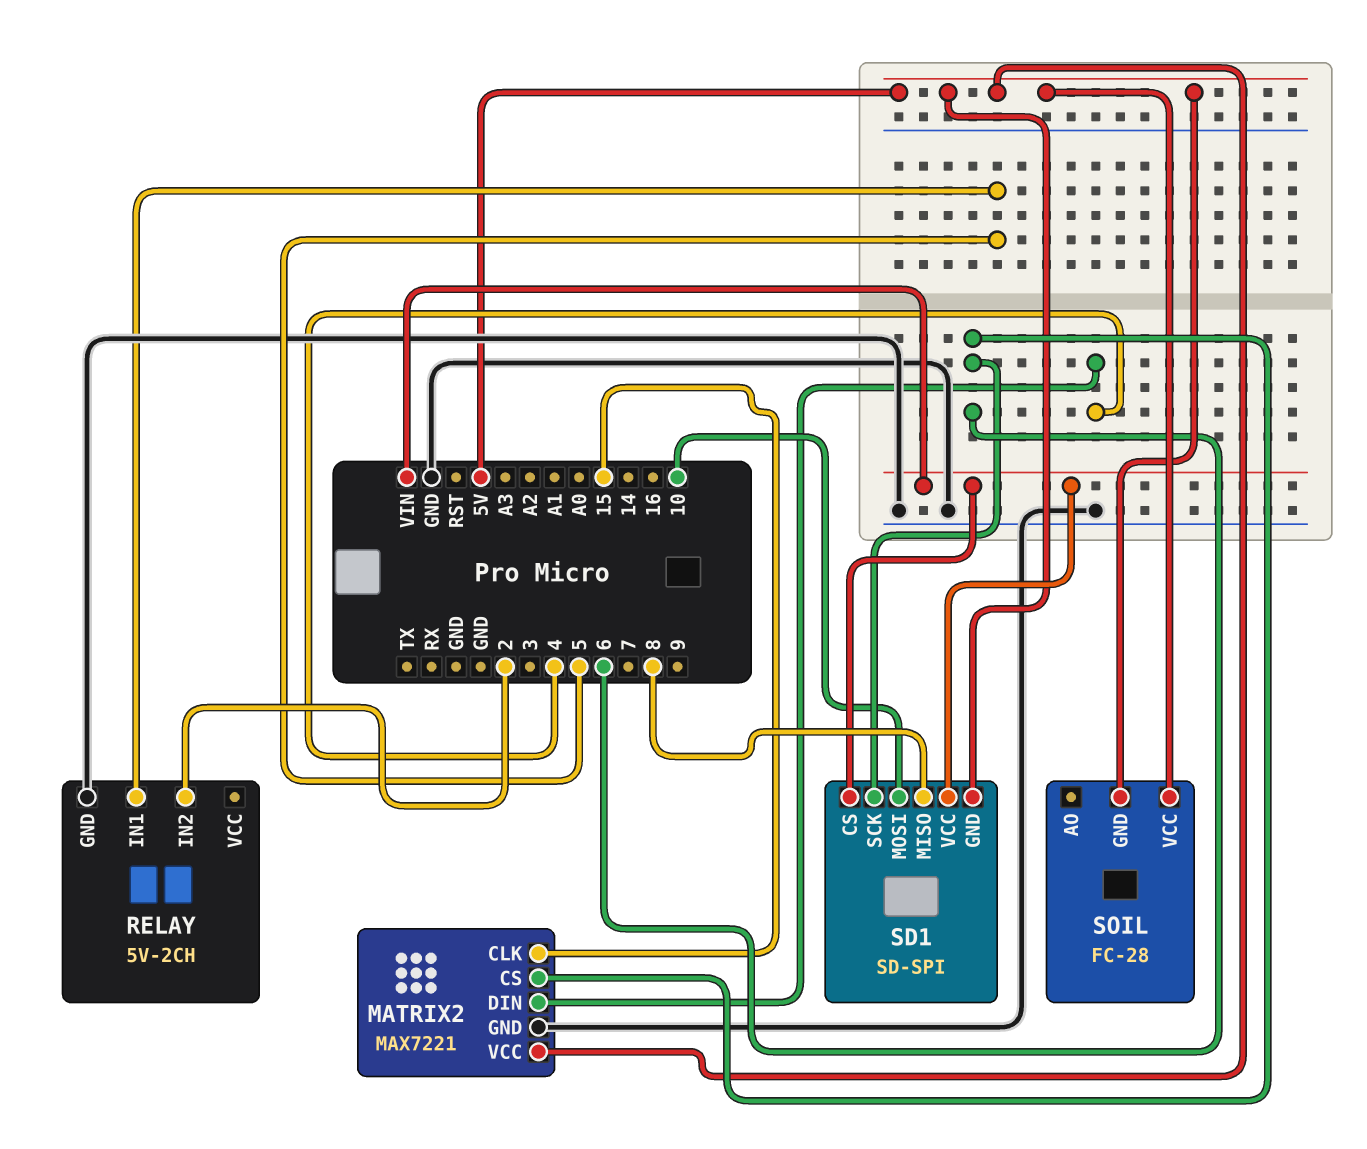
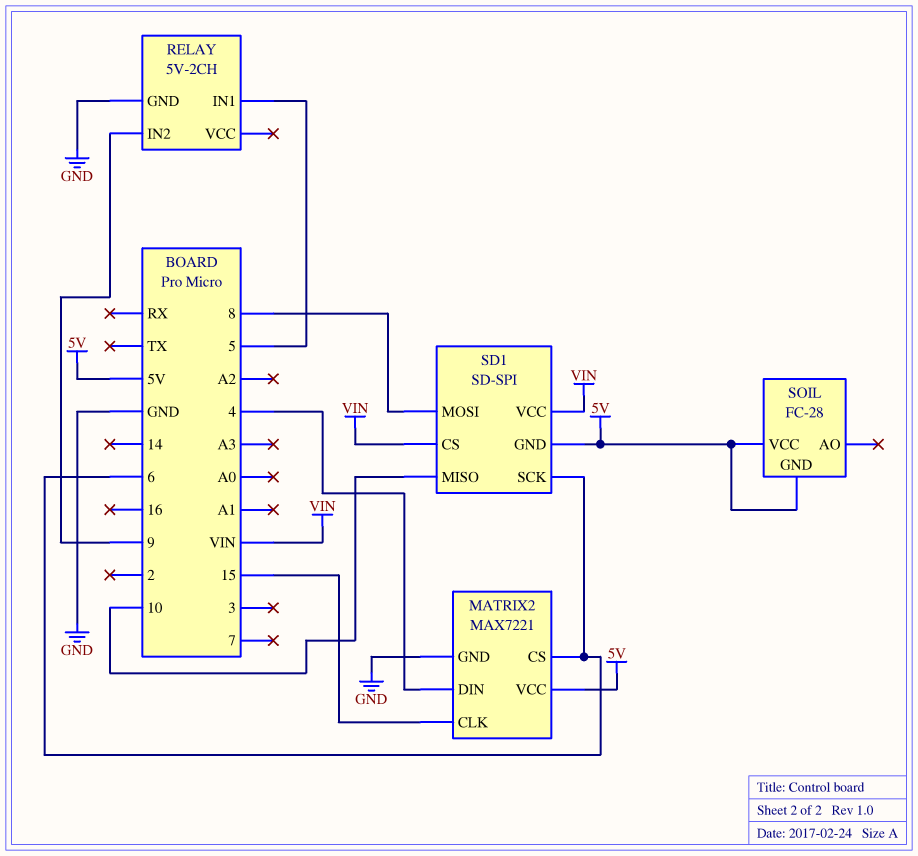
RELAY pin IN2: 2 -> 9
SD1 pin MISO: 8 -> 10
SD1 pin MOSI: 10 -> 8

